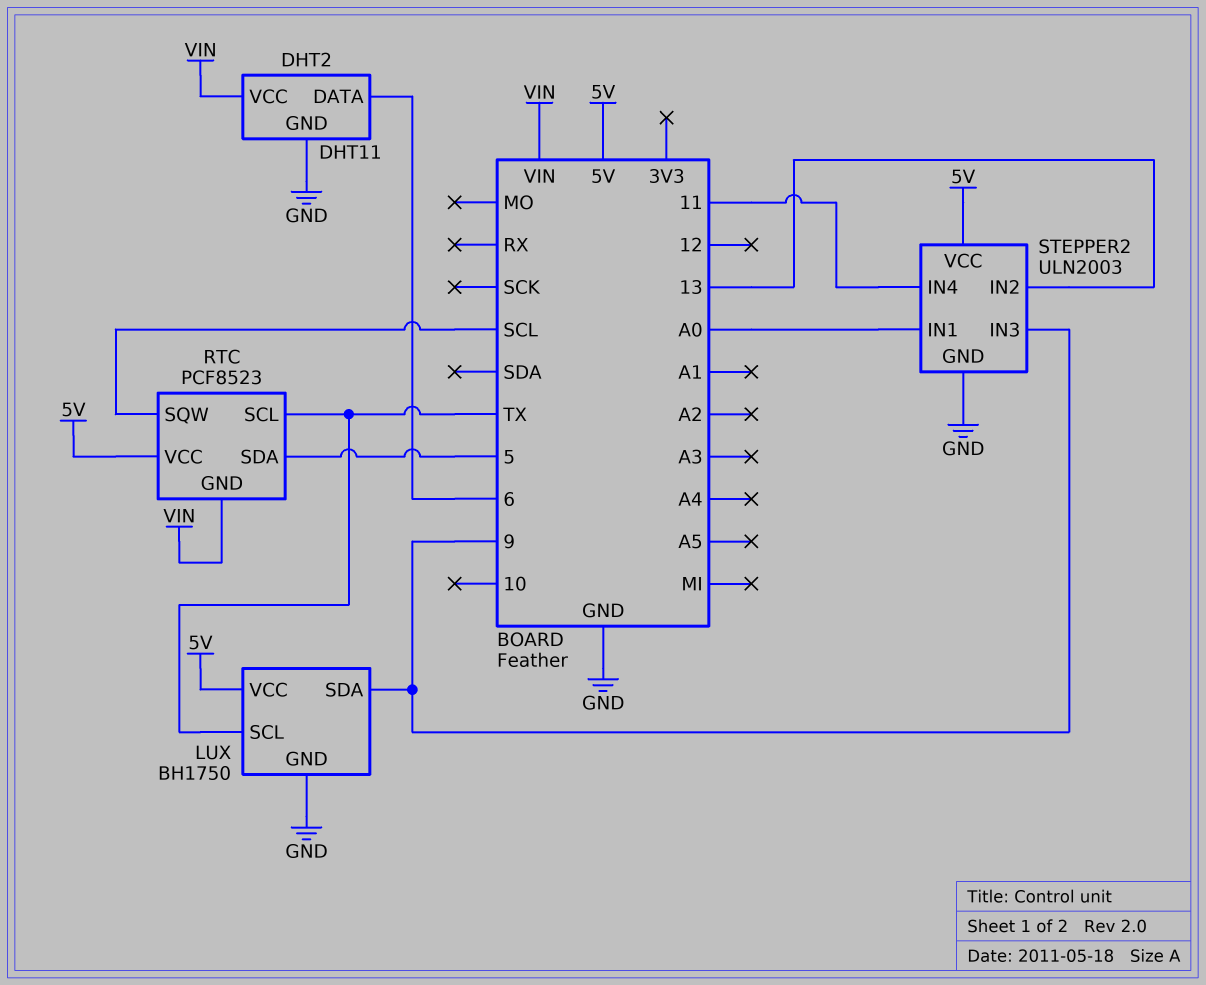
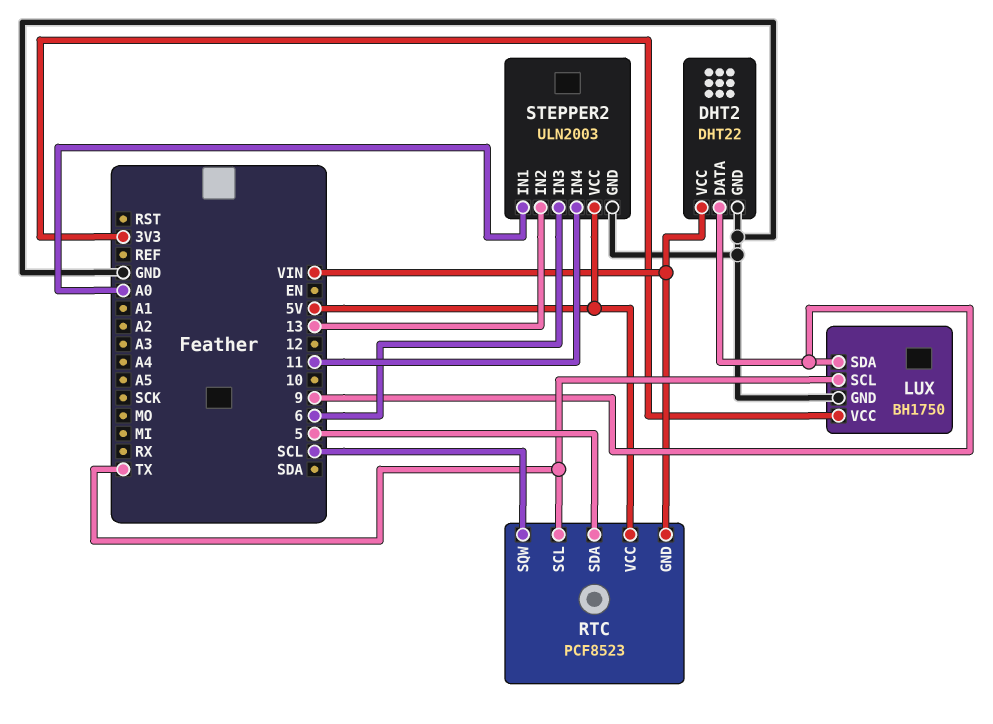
DHT2: DHT11 -> DHT22
DHT2 pin DATA: 6 -> 9
LUX pin VCC: 5V -> 3V3
STEPPER2 pin IN3: 9 -> 6

